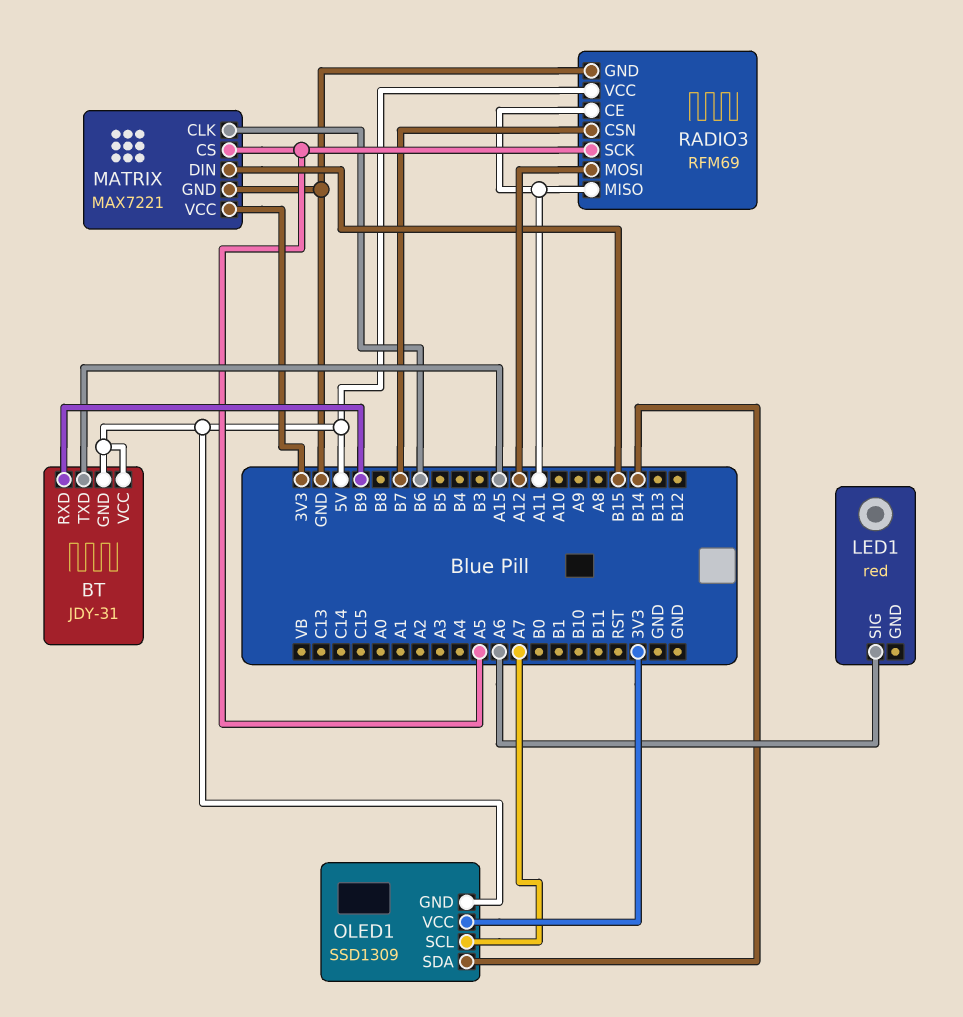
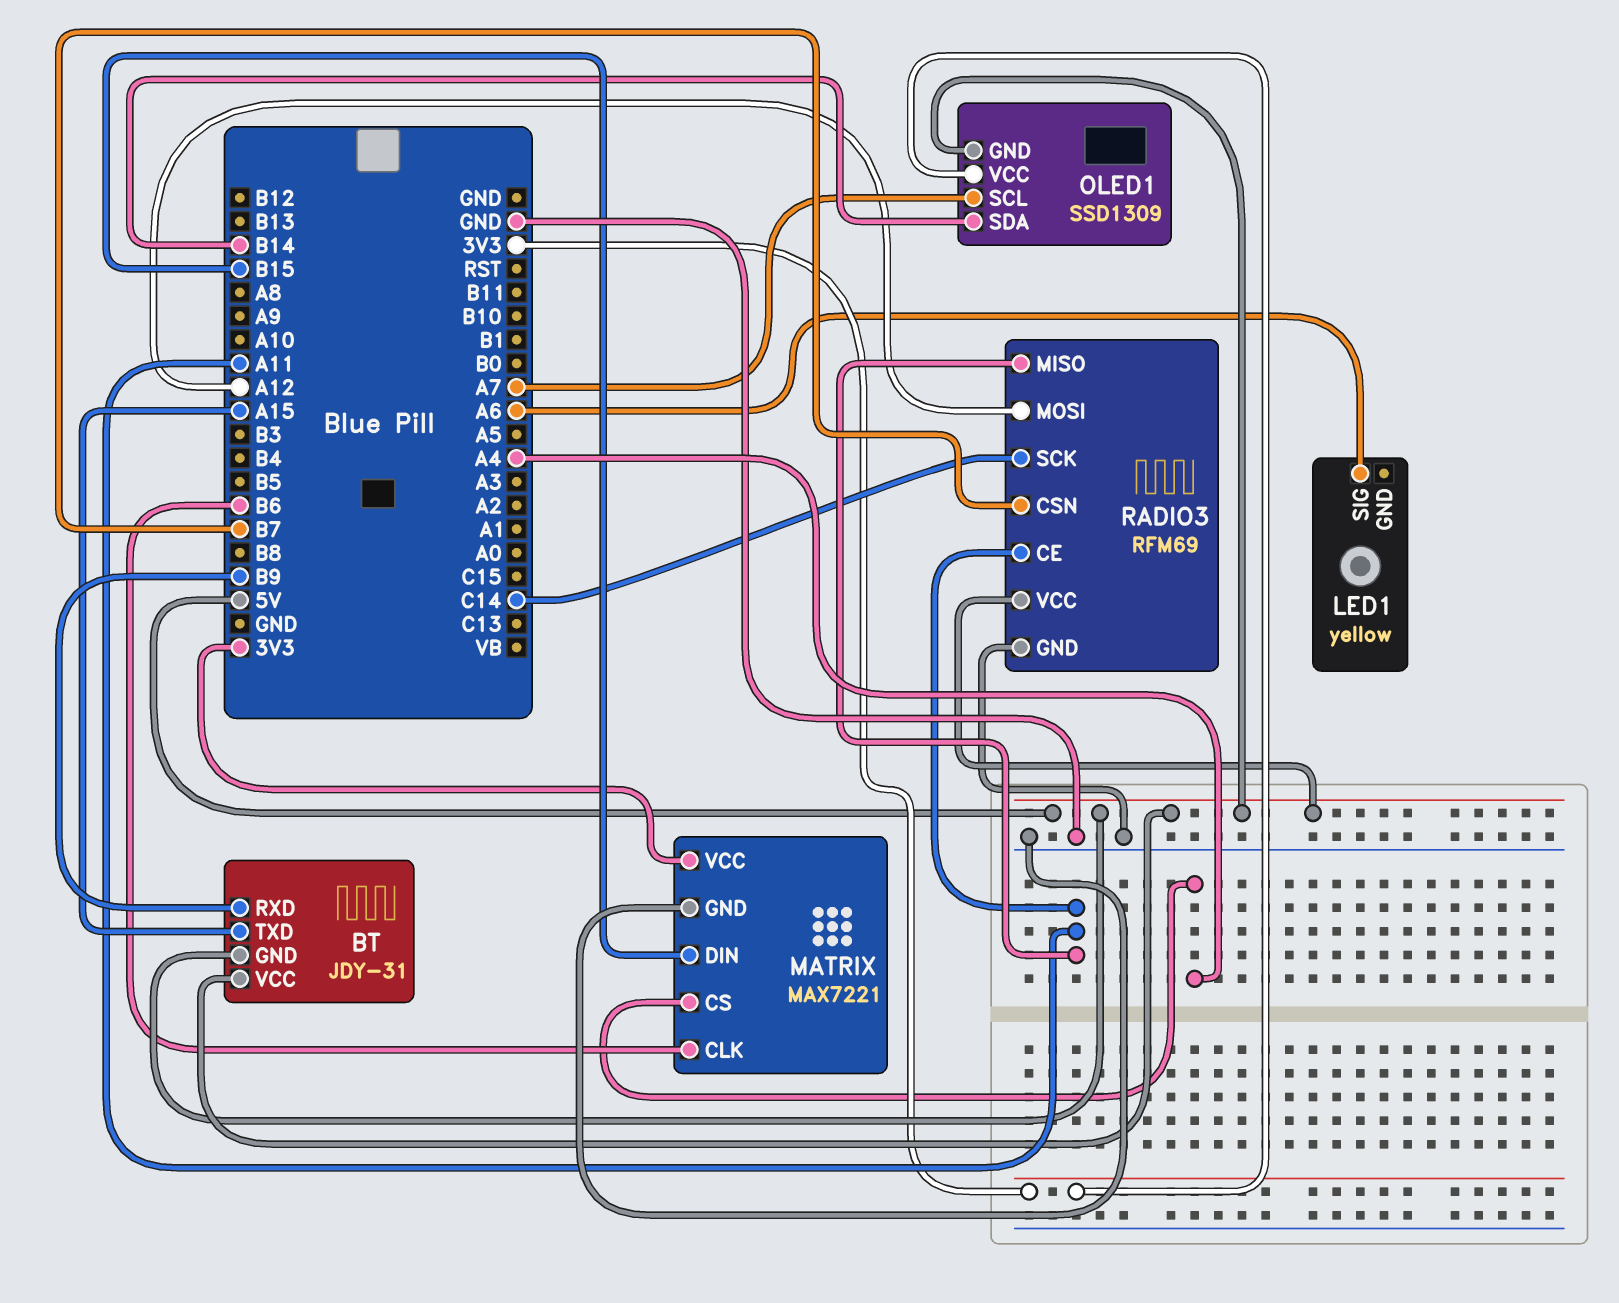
LED1: red -> yellow
MATRIX pin CS: A5 -> A4
RADIO3 pin SCK: A5 -> C14

